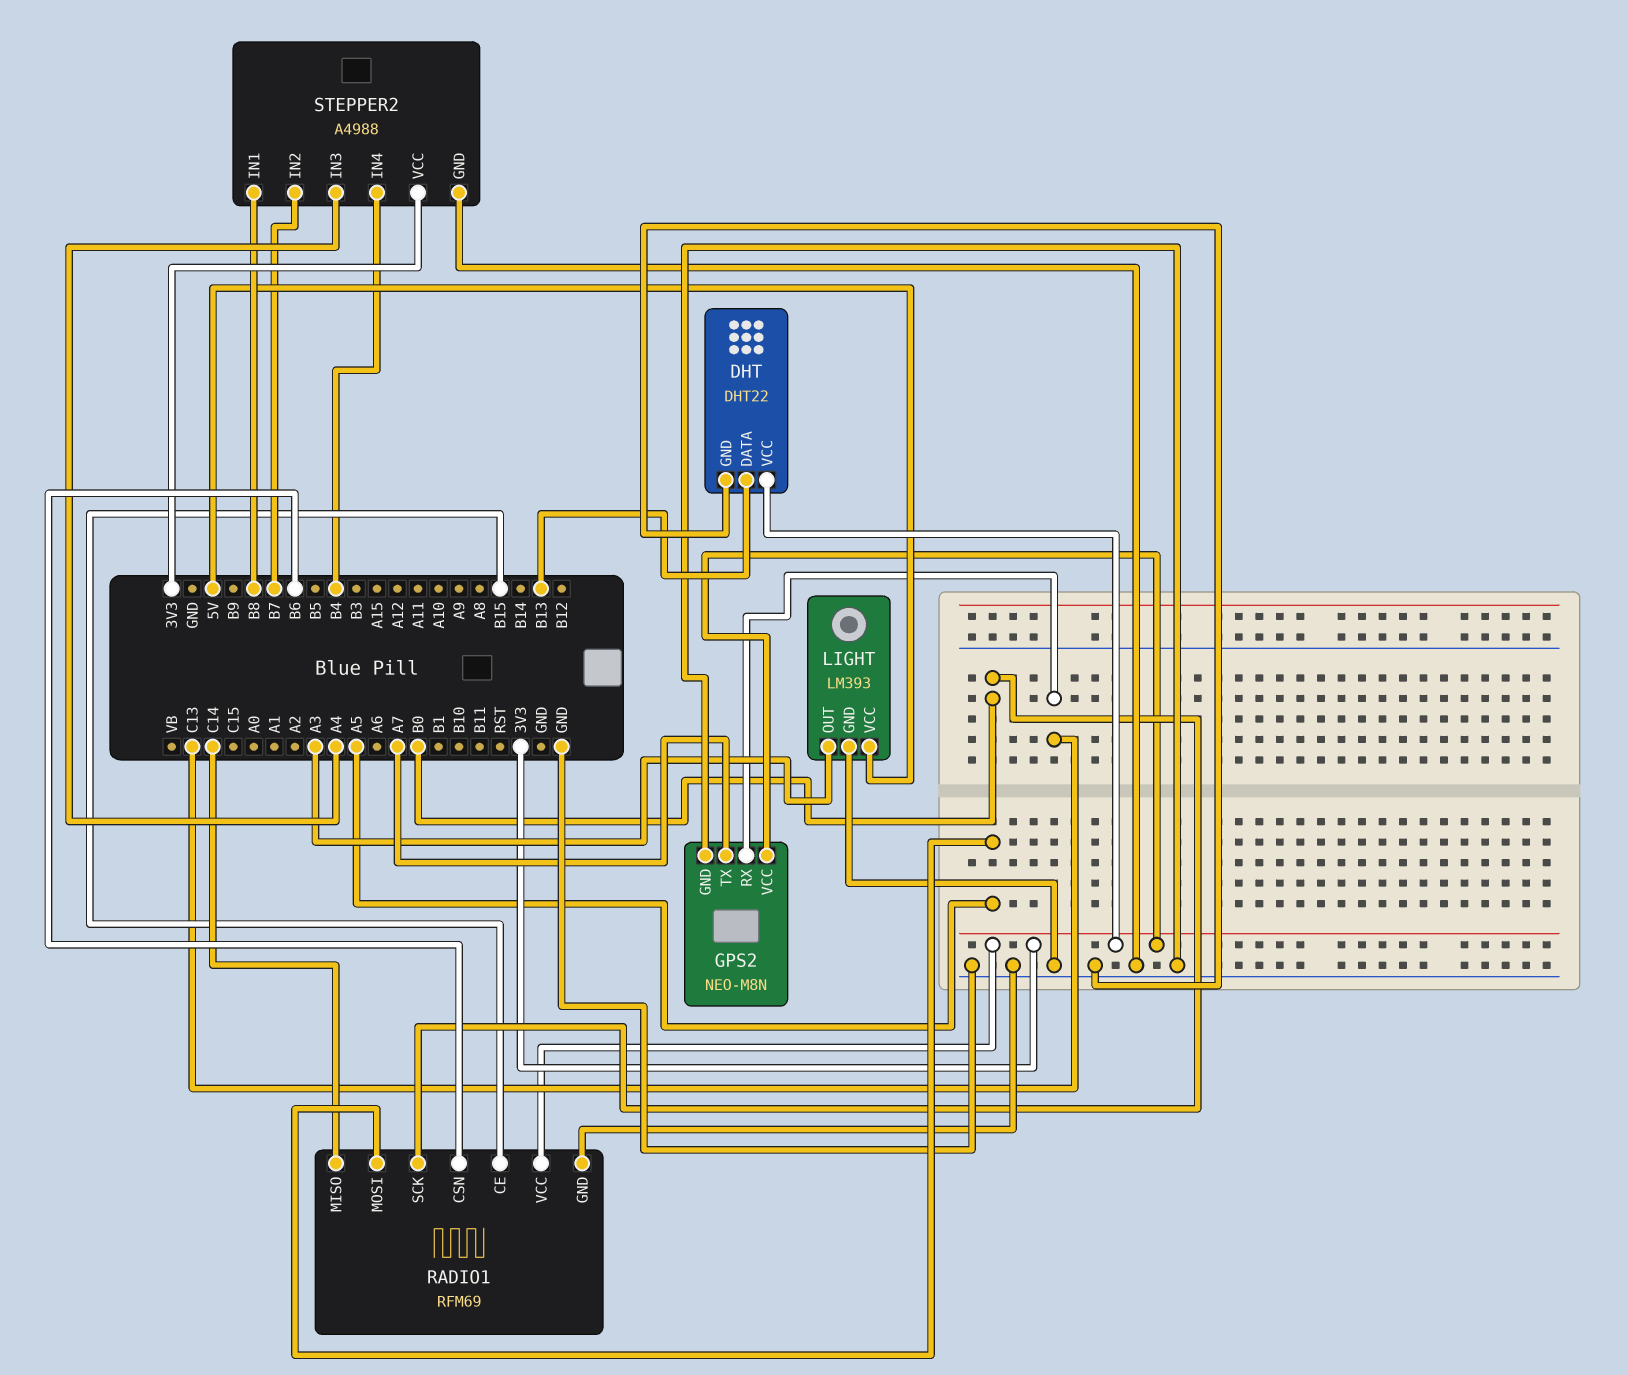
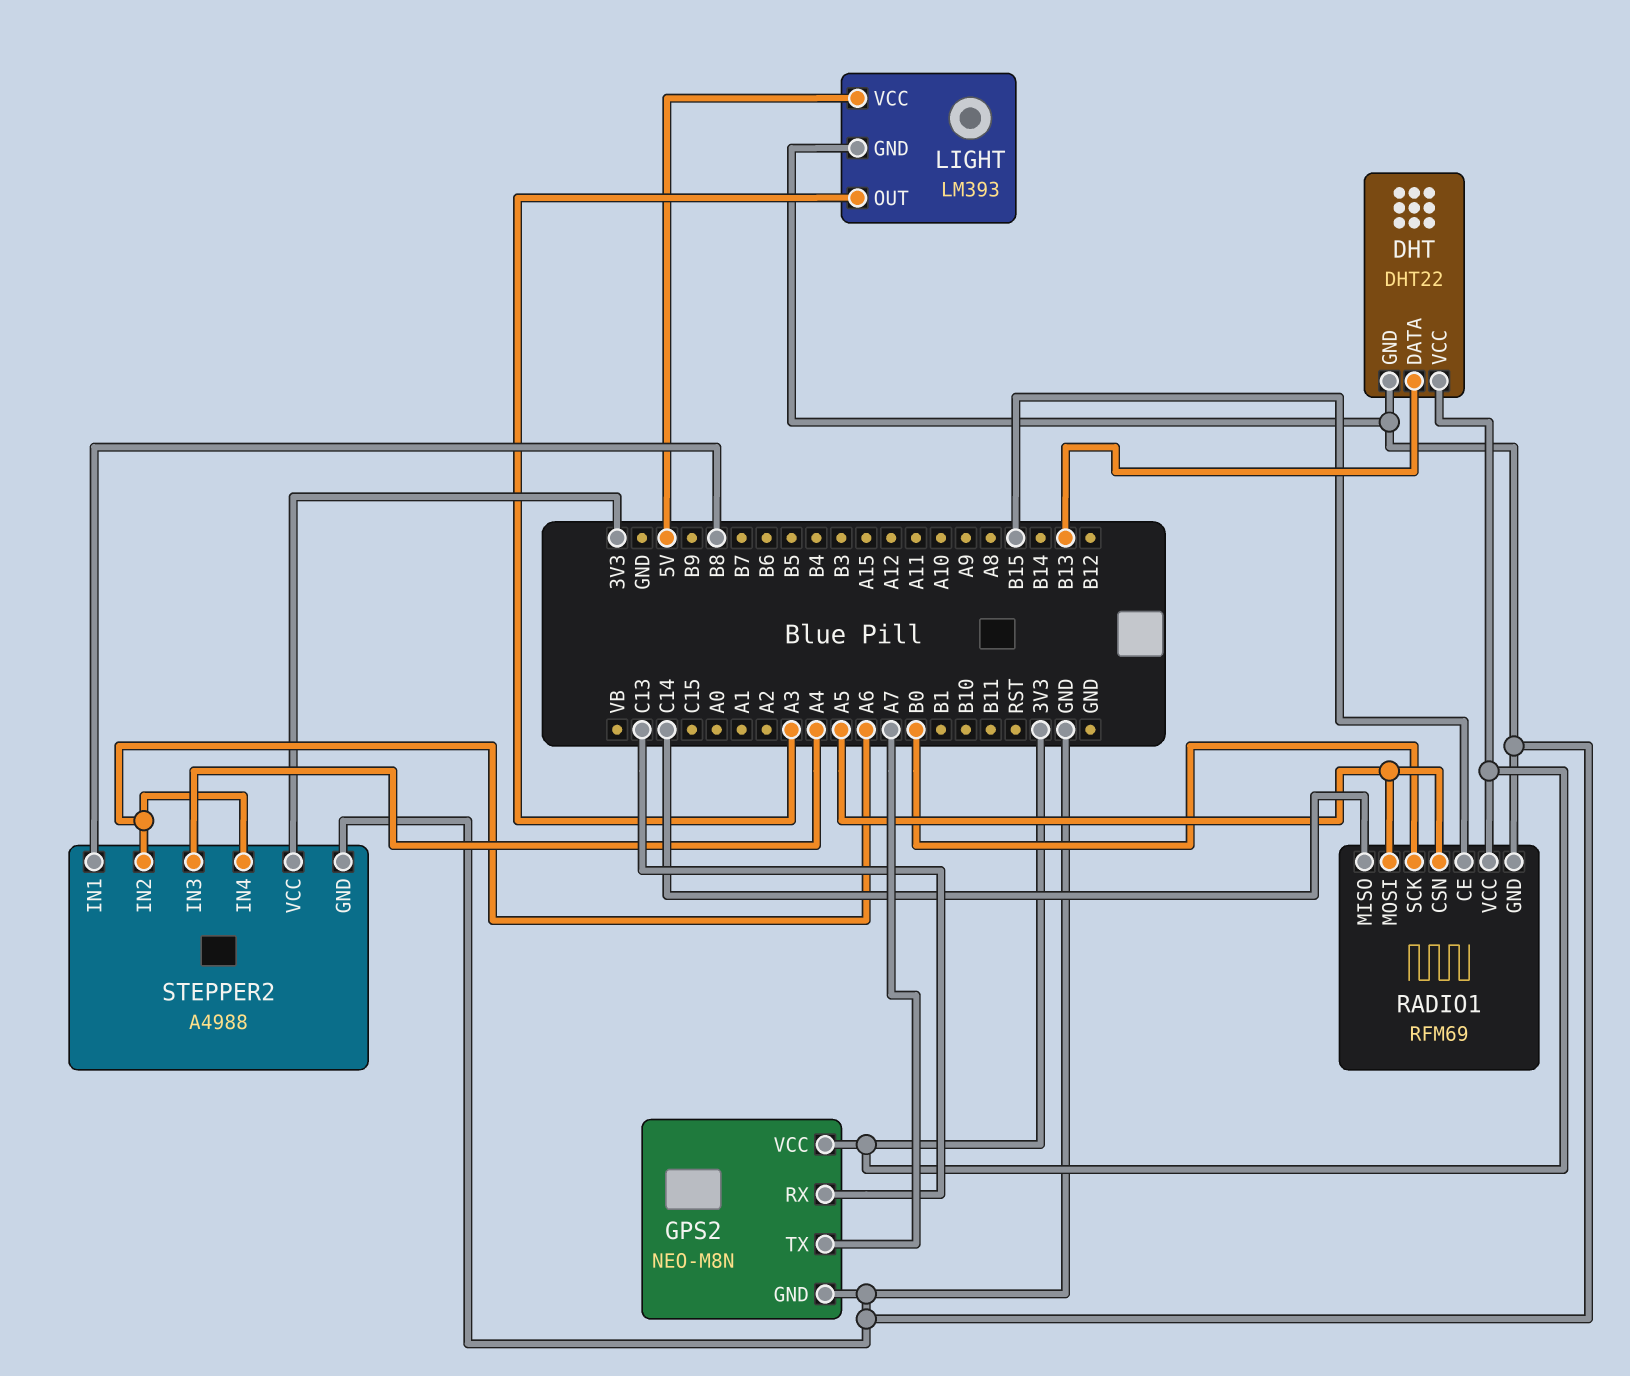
RADIO1 pin CSN: B6 -> A5
STEPPER2 pin IN2: B7 -> A6
STEPPER2 pin IN4: B4 -> A6

